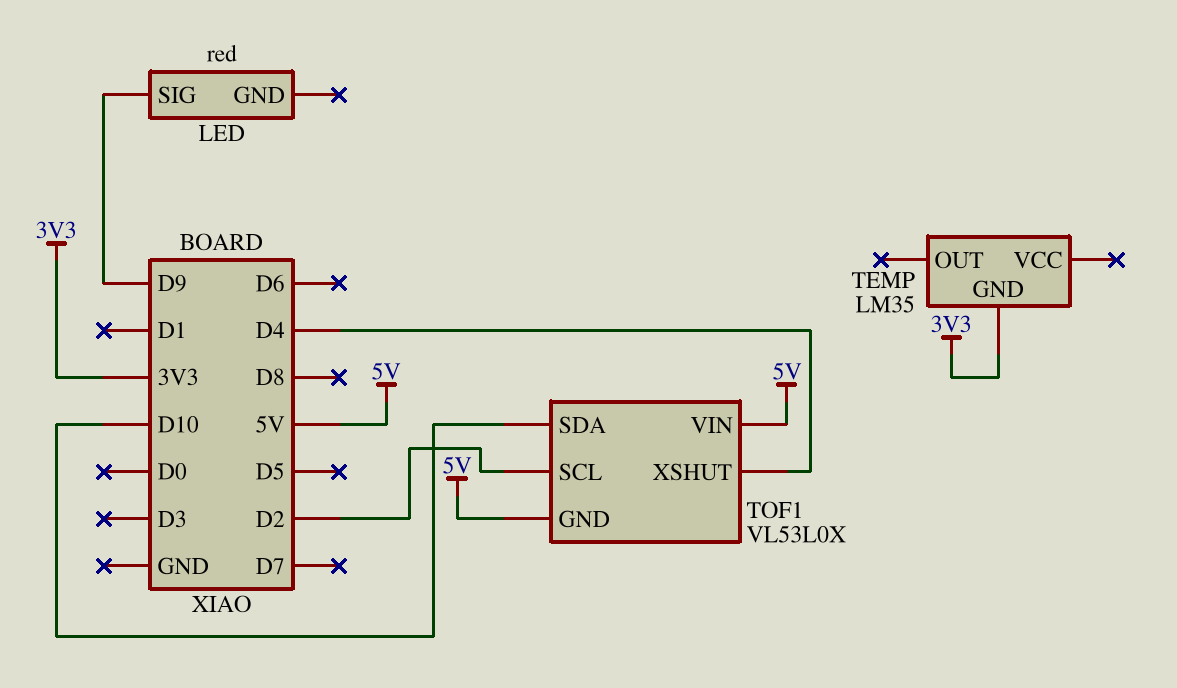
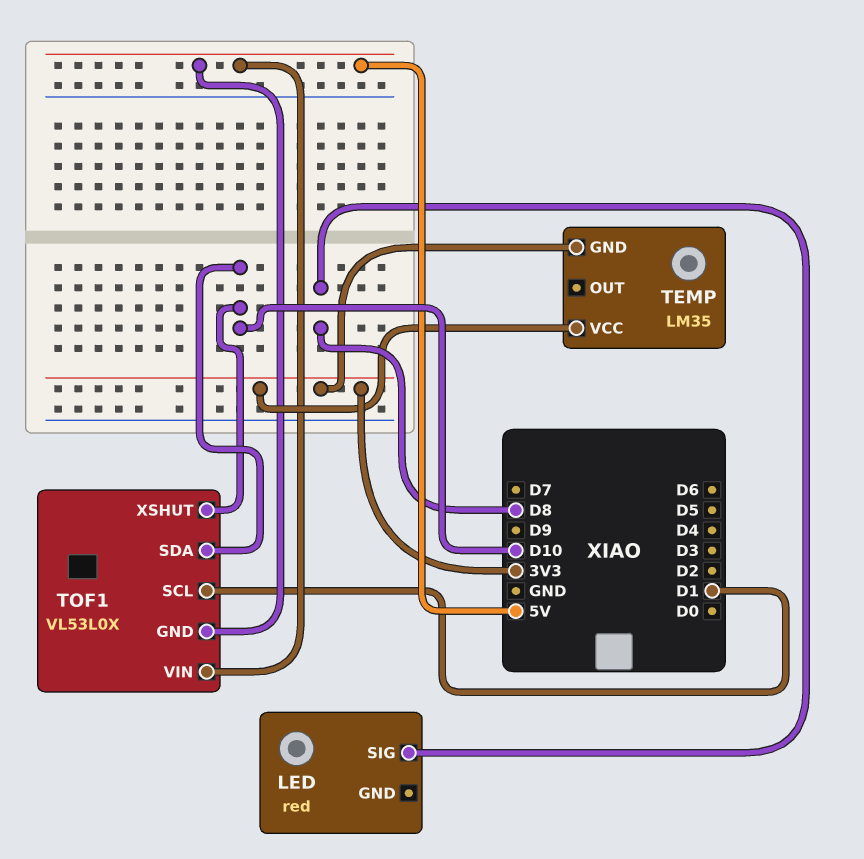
LED pin SIG: D9 -> D8
TEMP pin VCC: none -> 3V3
TOF1 pin SCL: D2 -> D1
TOF1 pin XSHUT: D4 -> D10

